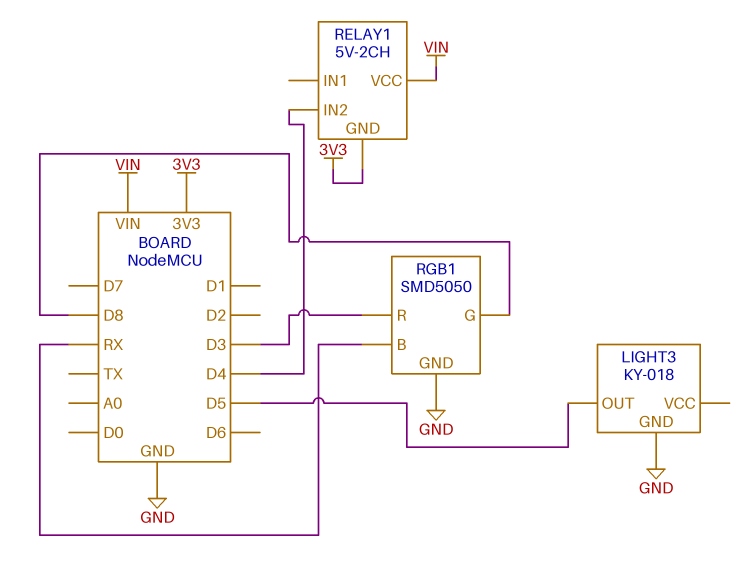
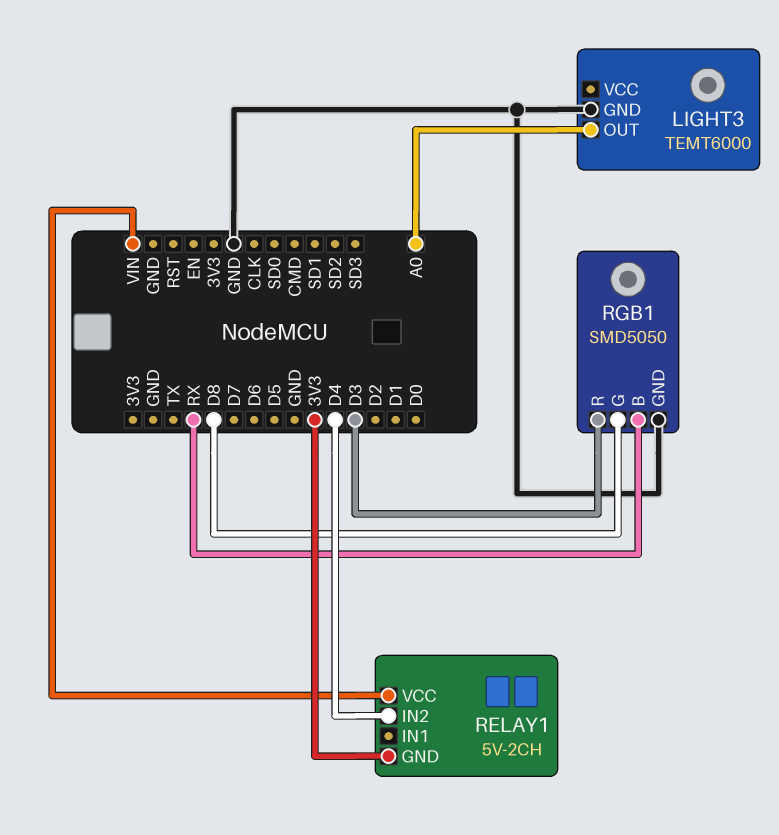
LIGHT3: KY-018 -> TEMT6000
LIGHT3 pin OUT: D5 -> A0

